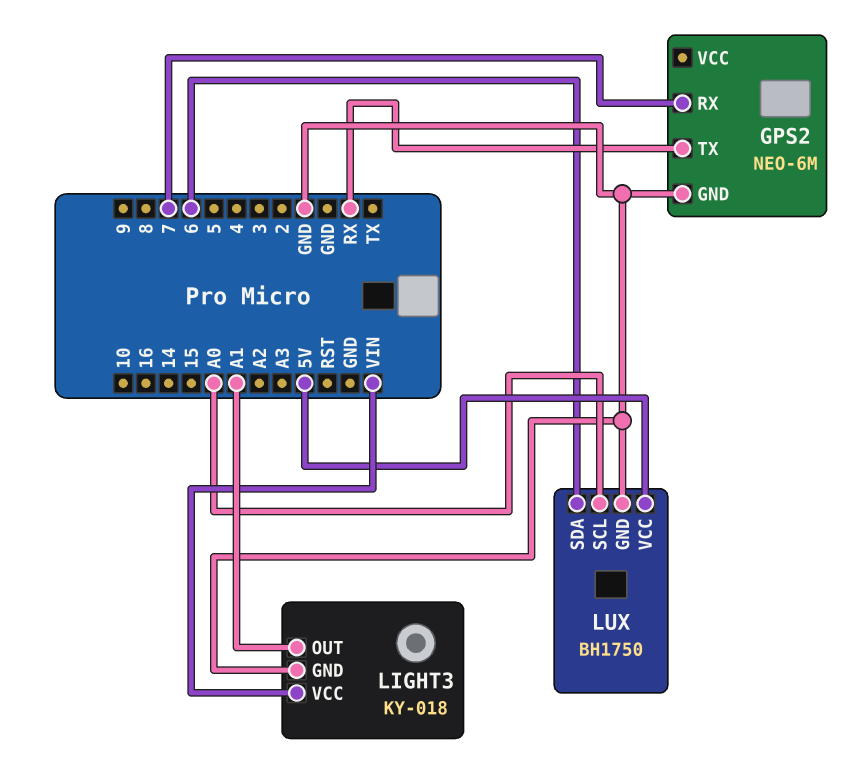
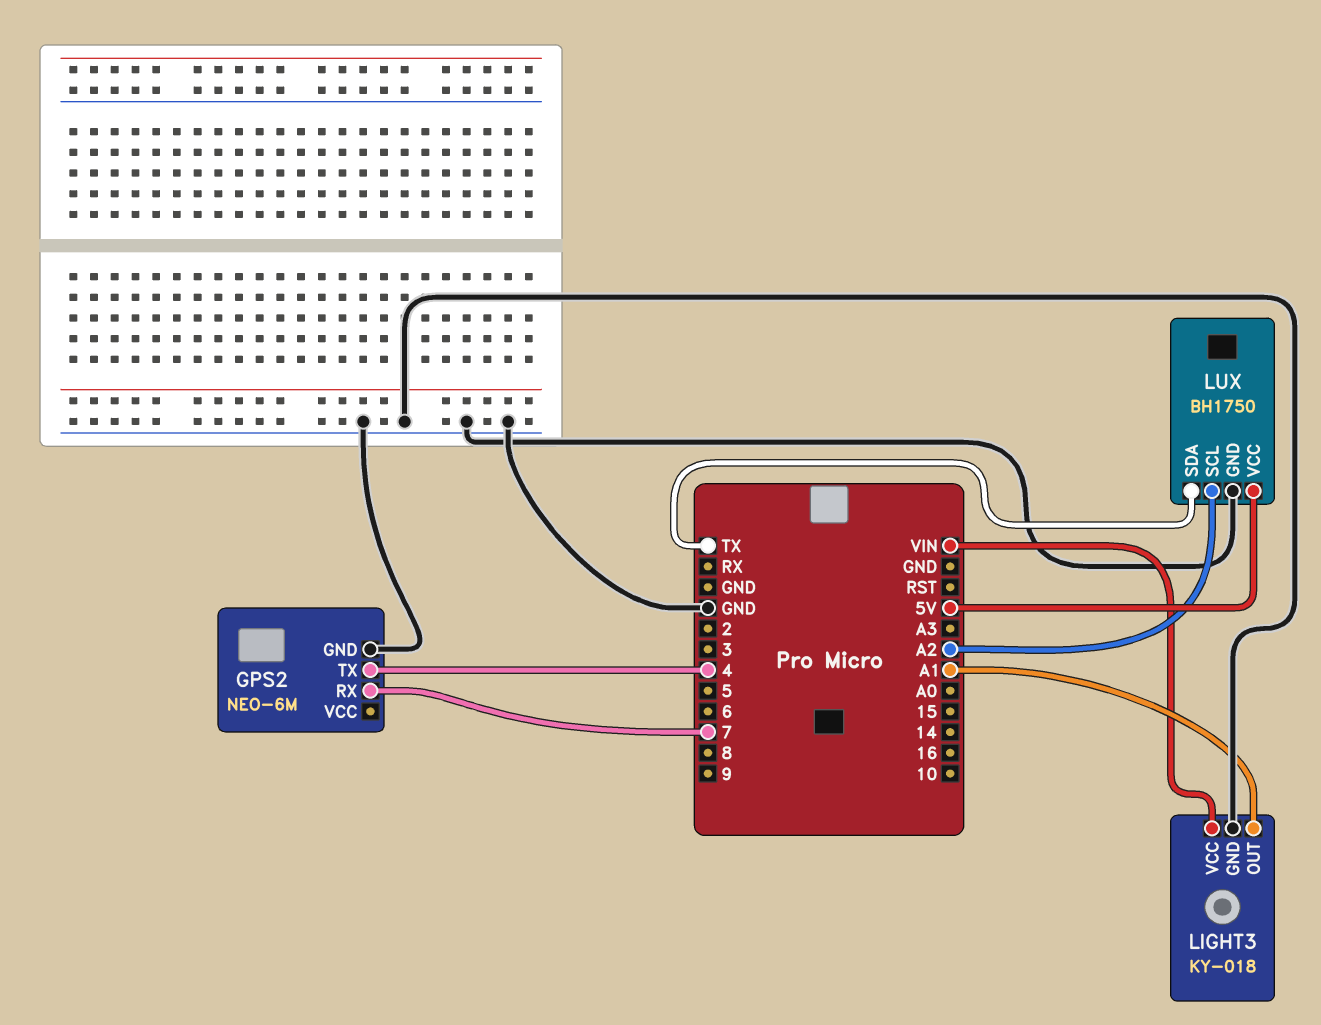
GPS2 pin TX: RX -> 4
LUX pin SCL: A0 -> A2
LUX pin SDA: 6 -> TX

